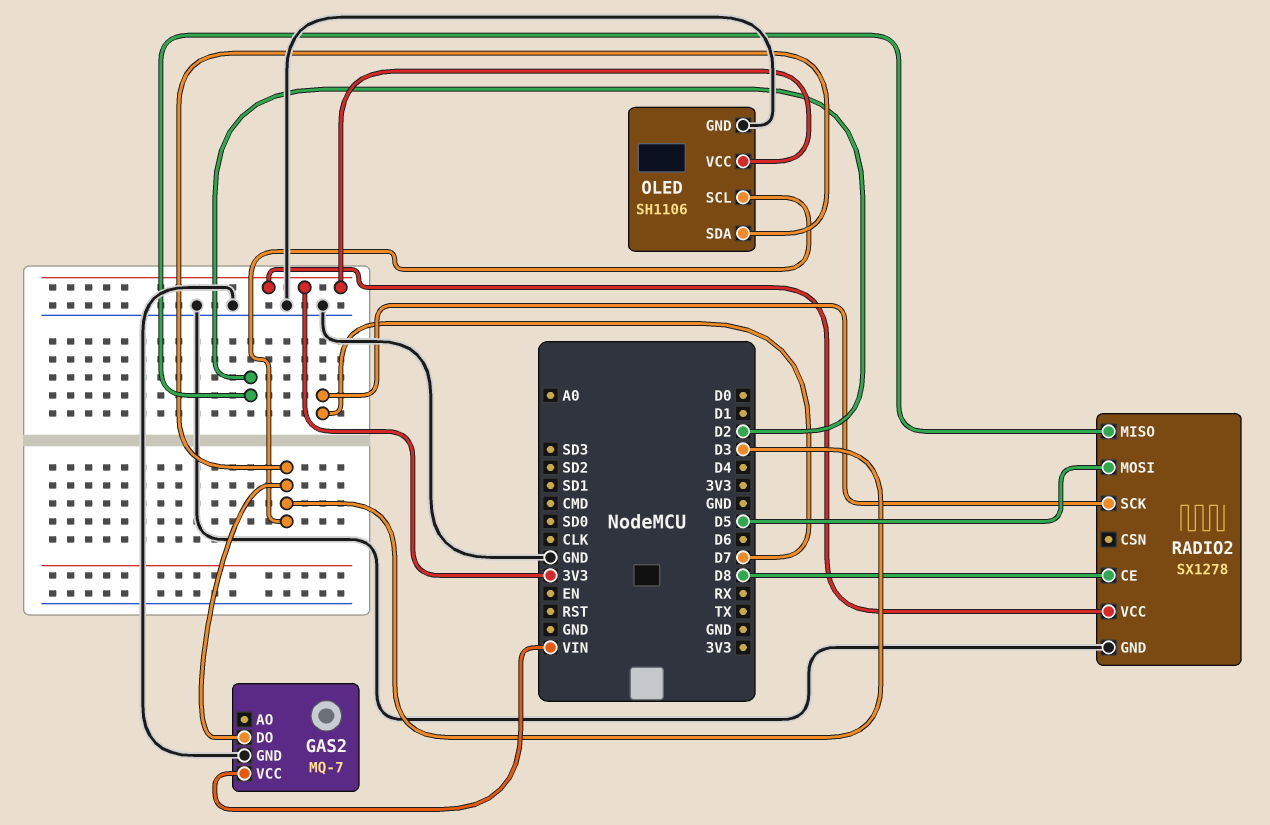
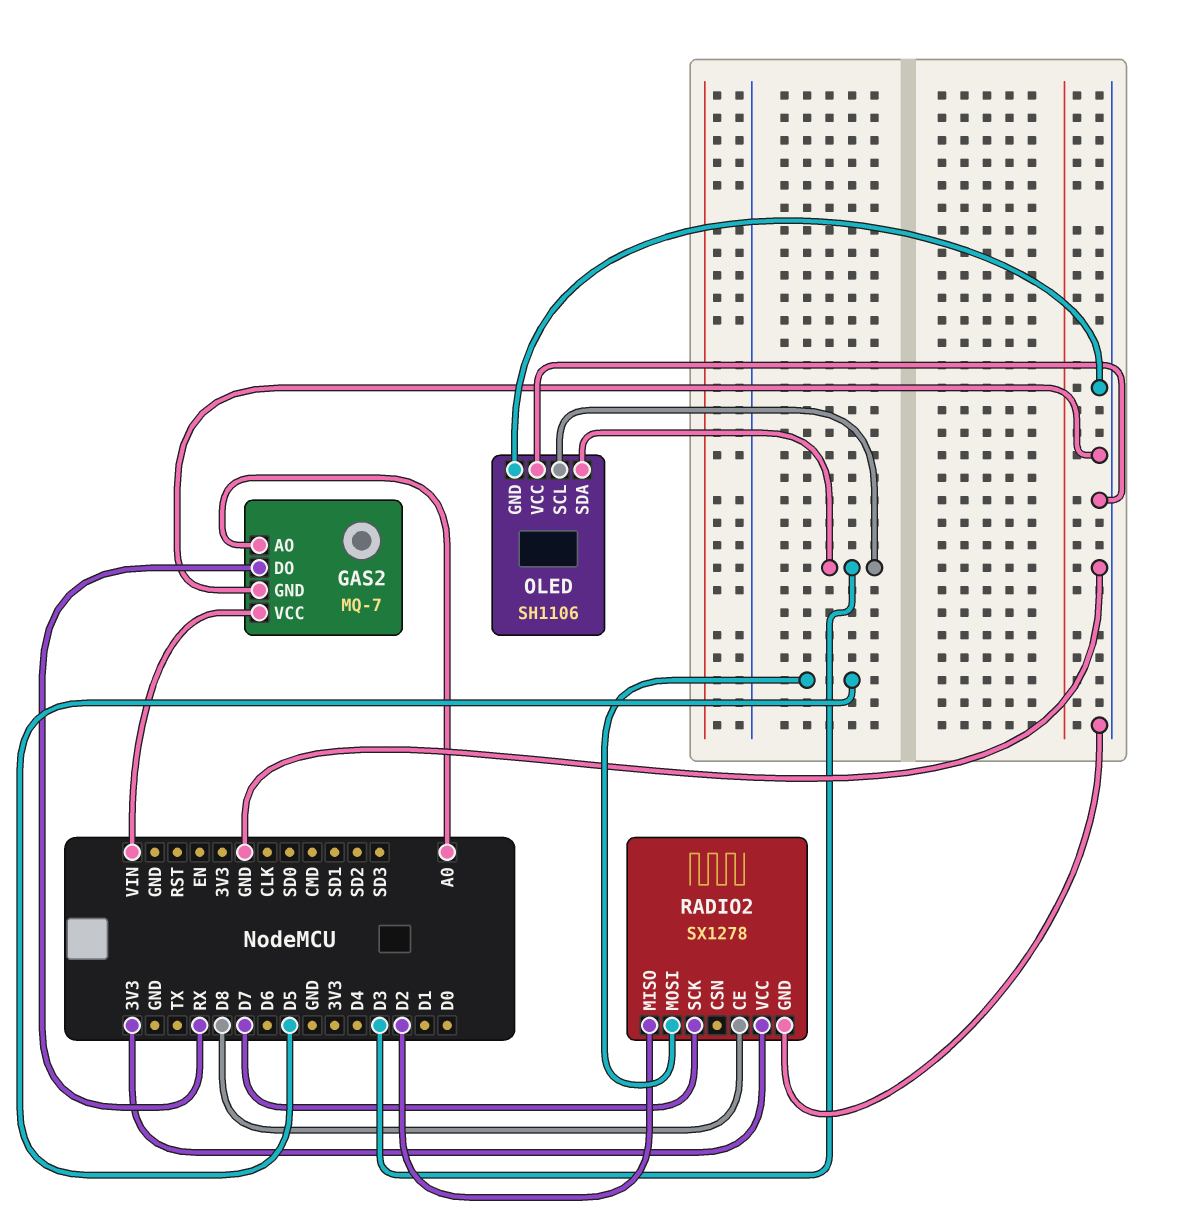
GAS2 pin AO: none -> A0
GAS2 pin DO: D3 -> RX
OLED pin VCC: 3V3 -> GND

